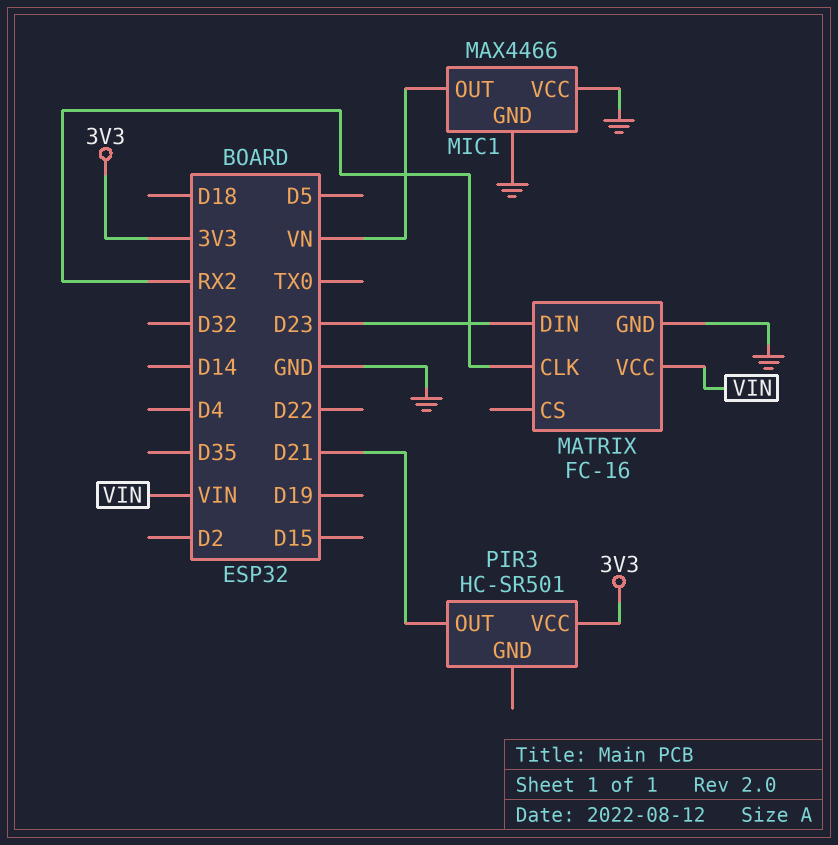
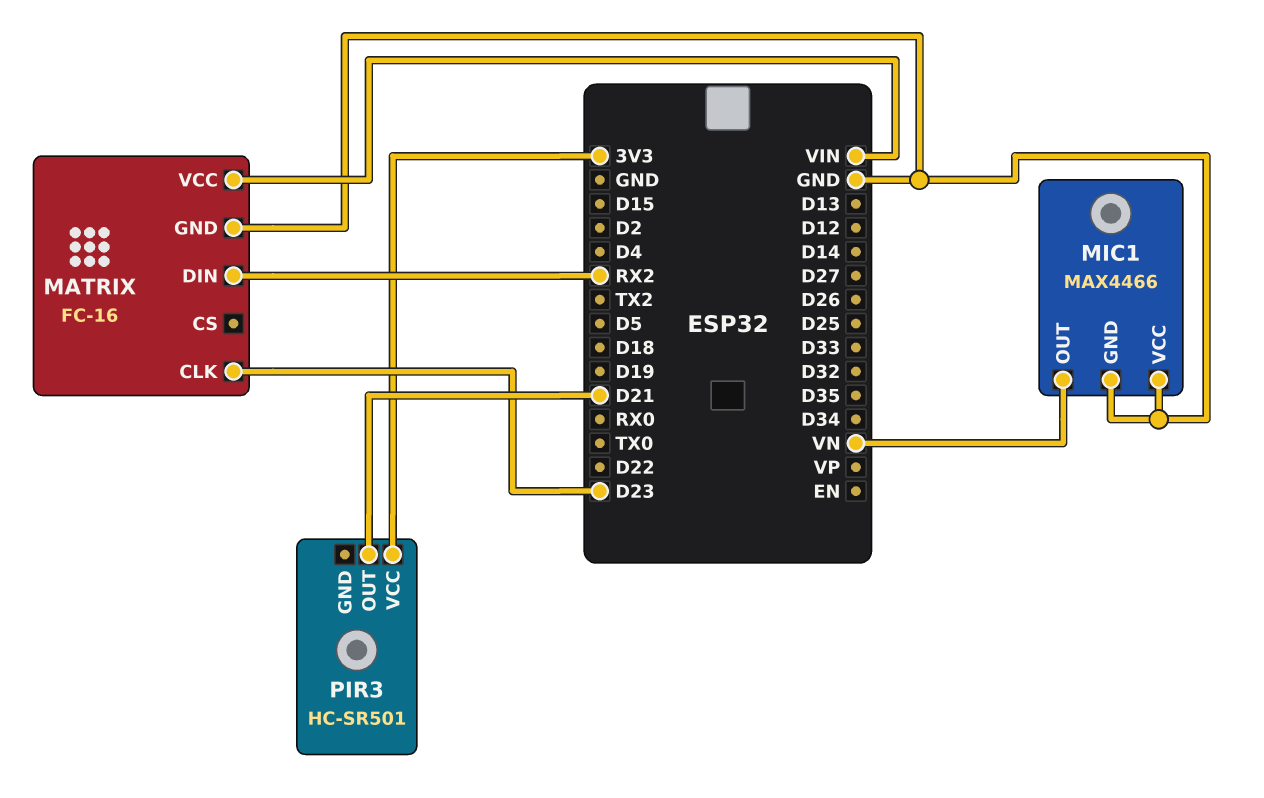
MATRIX pin CLK: RX2 -> D23
MATRIX pin DIN: D23 -> RX2

